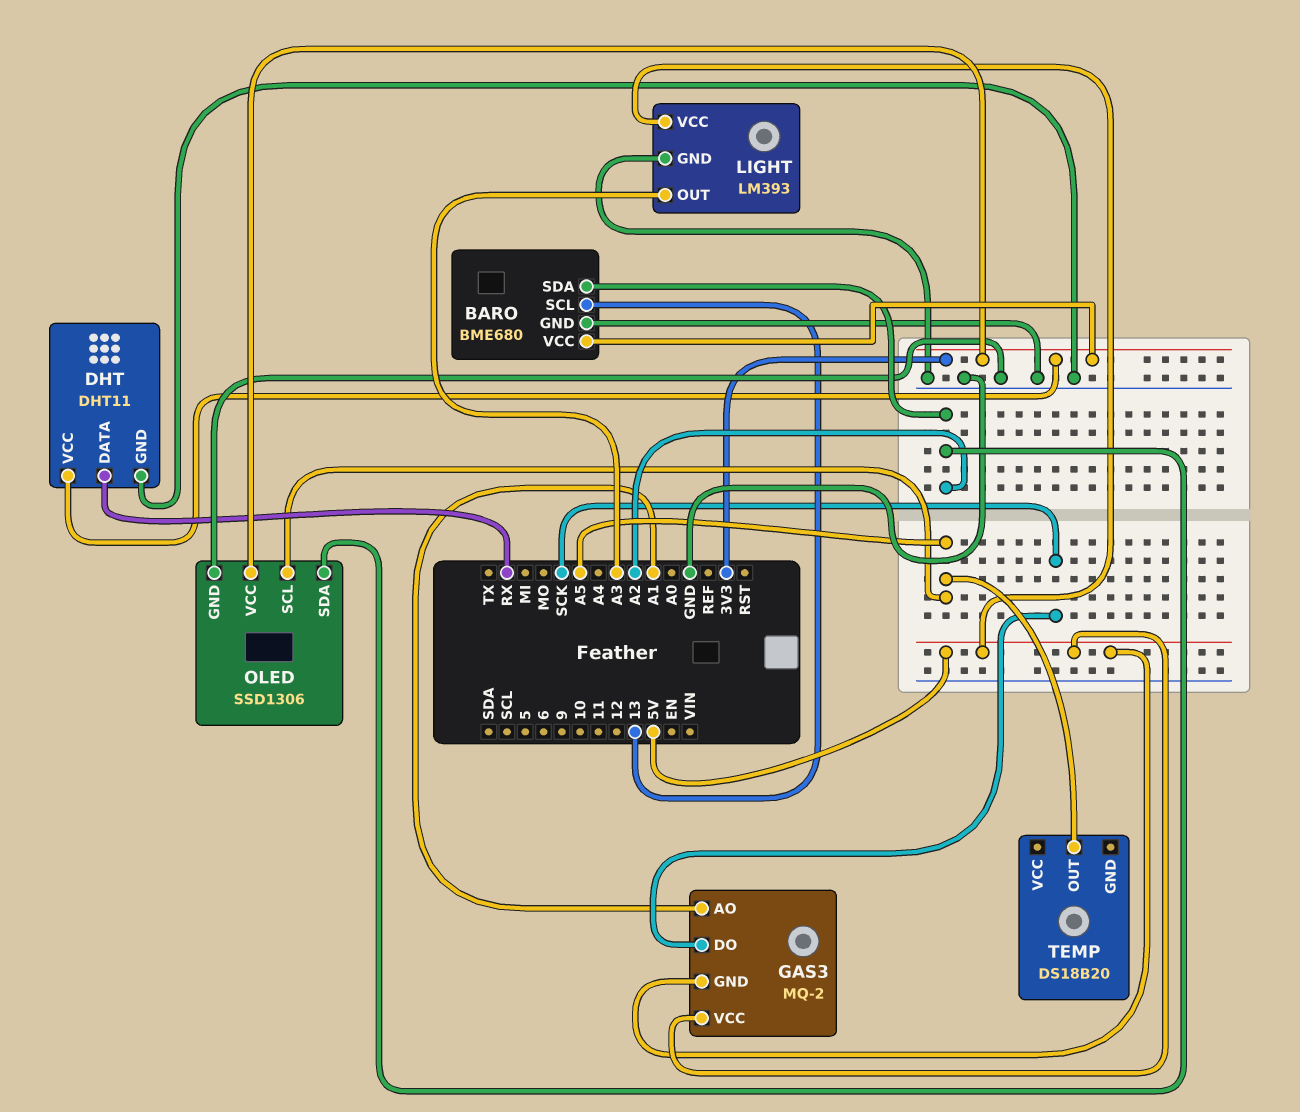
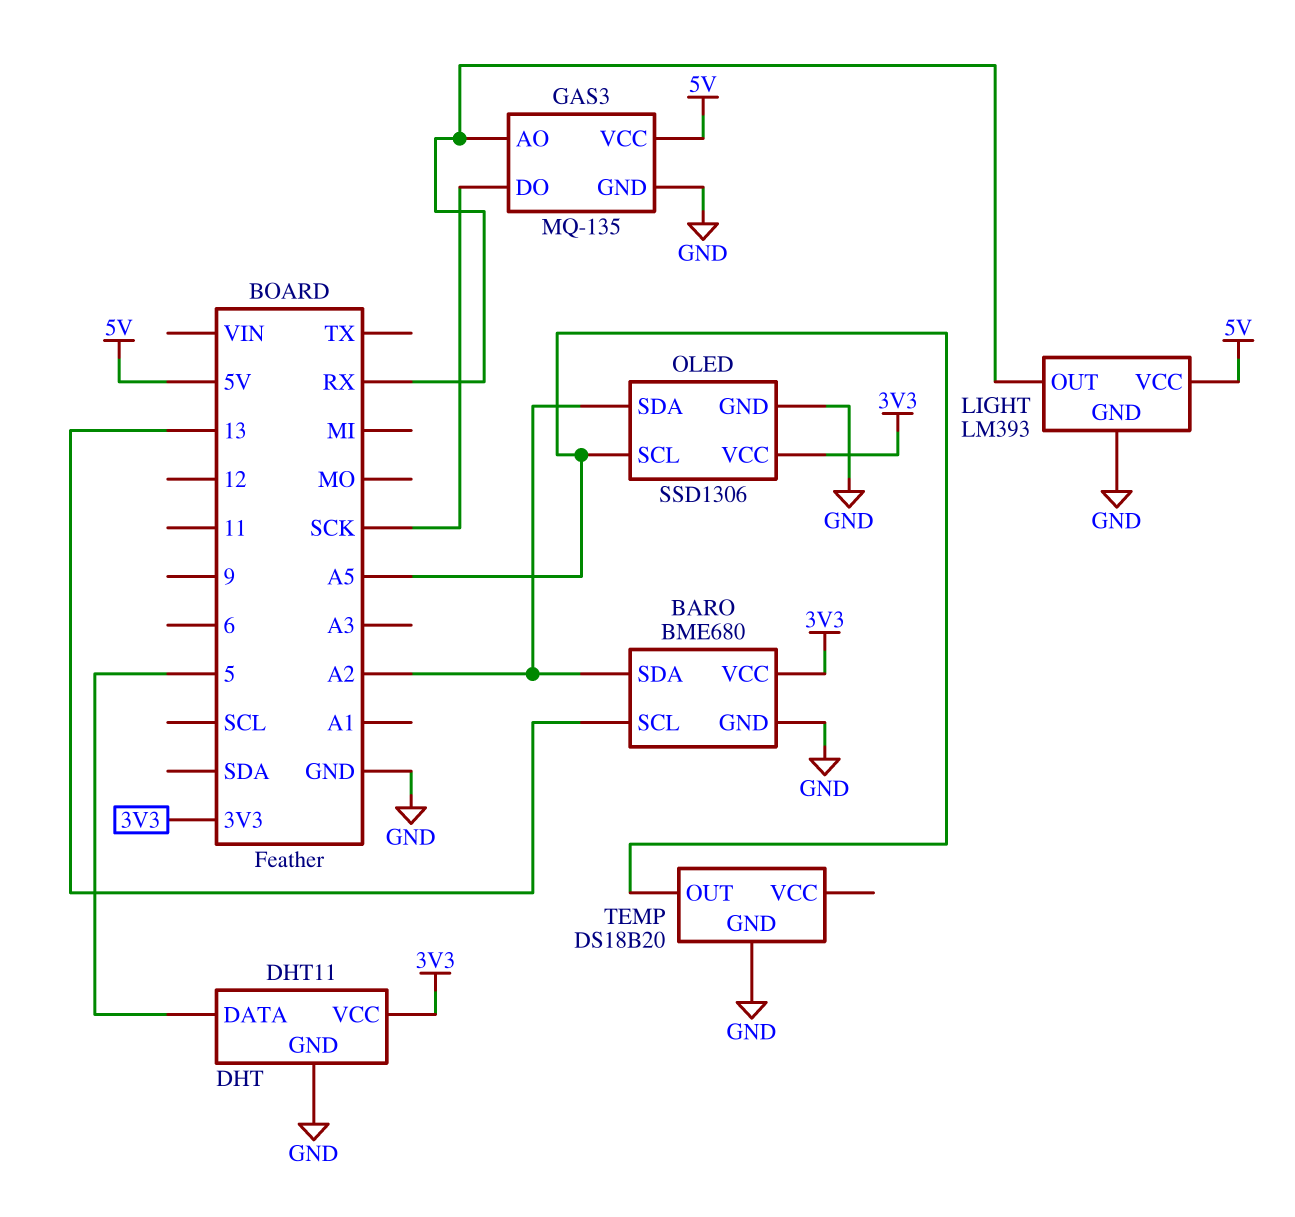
DHT pin DATA: RX -> 5
GAS3: MQ-2 -> MQ-135
GAS3 pin AO: A1 -> RX
GAS3 pin GND: 5V -> GND
LIGHT pin OUT: A3 -> RX
TEMP pin GND: none -> GND

